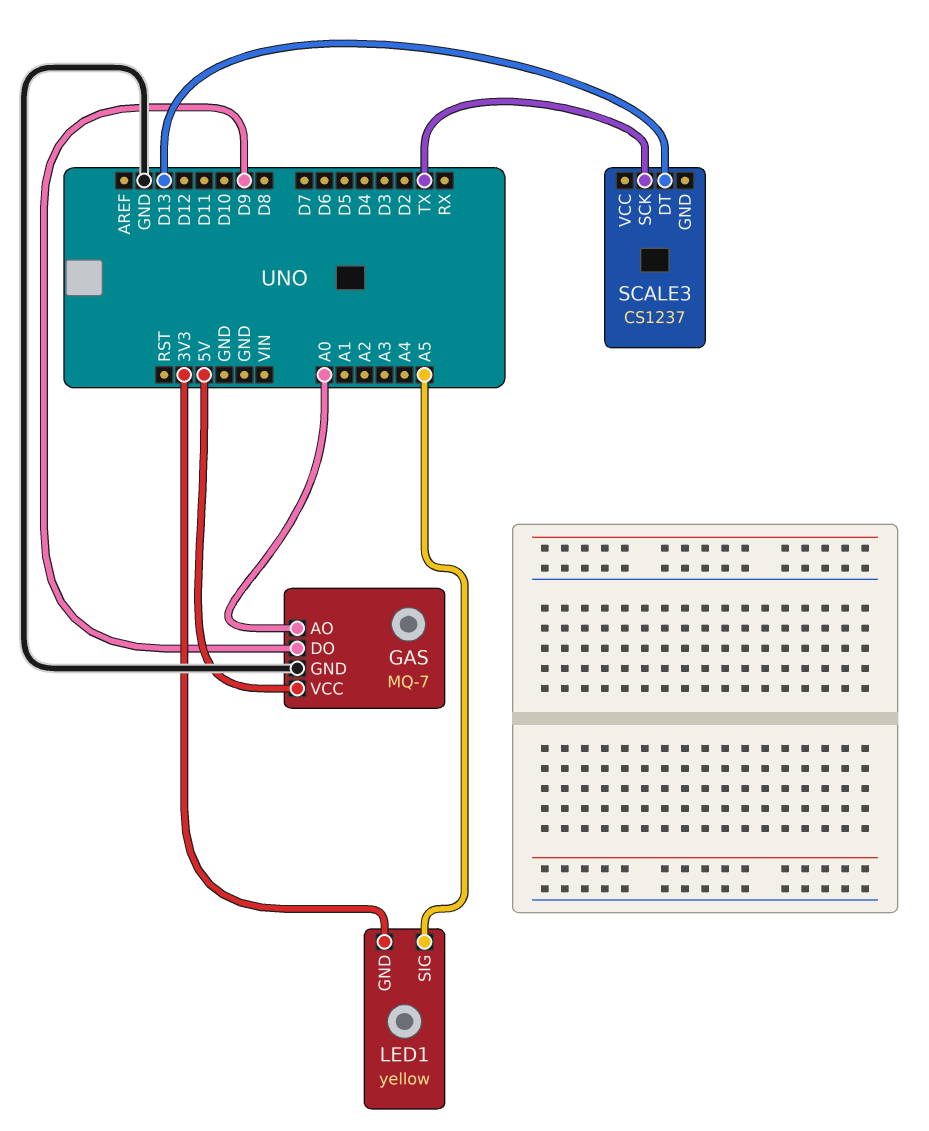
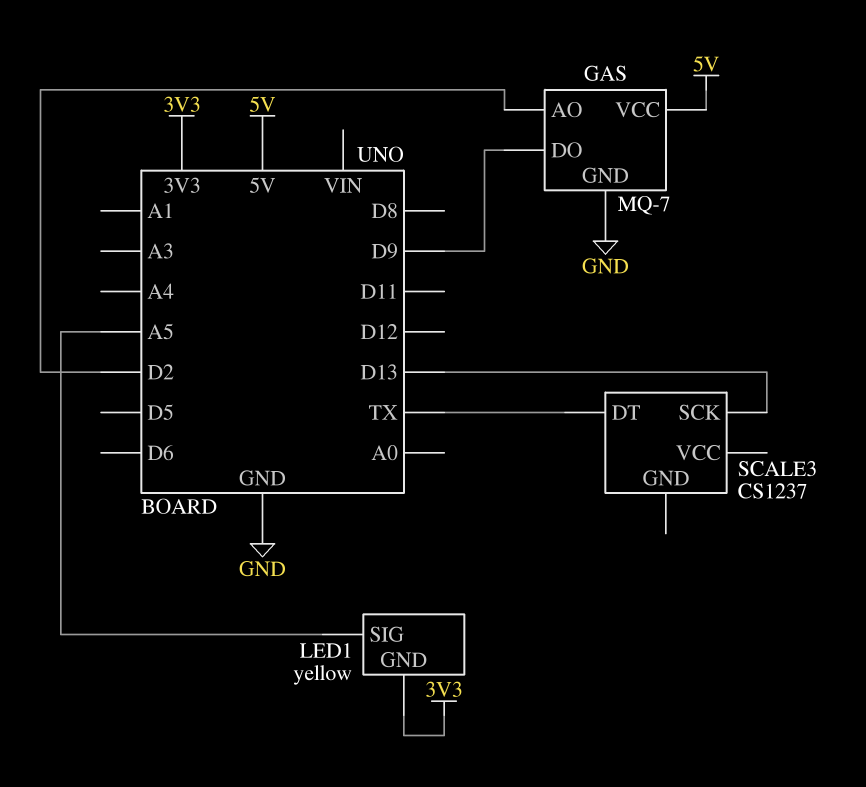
GAS pin AO: A0 -> D2
SCALE3 pin DT: D13 -> TX
SCALE3 pin SCK: TX -> D13

